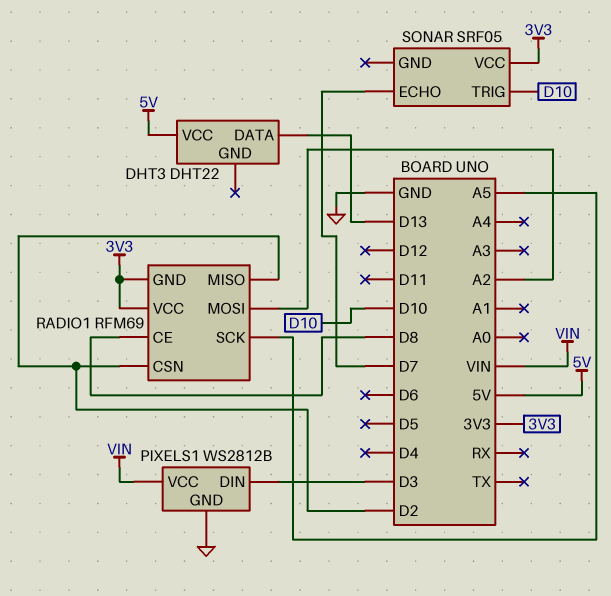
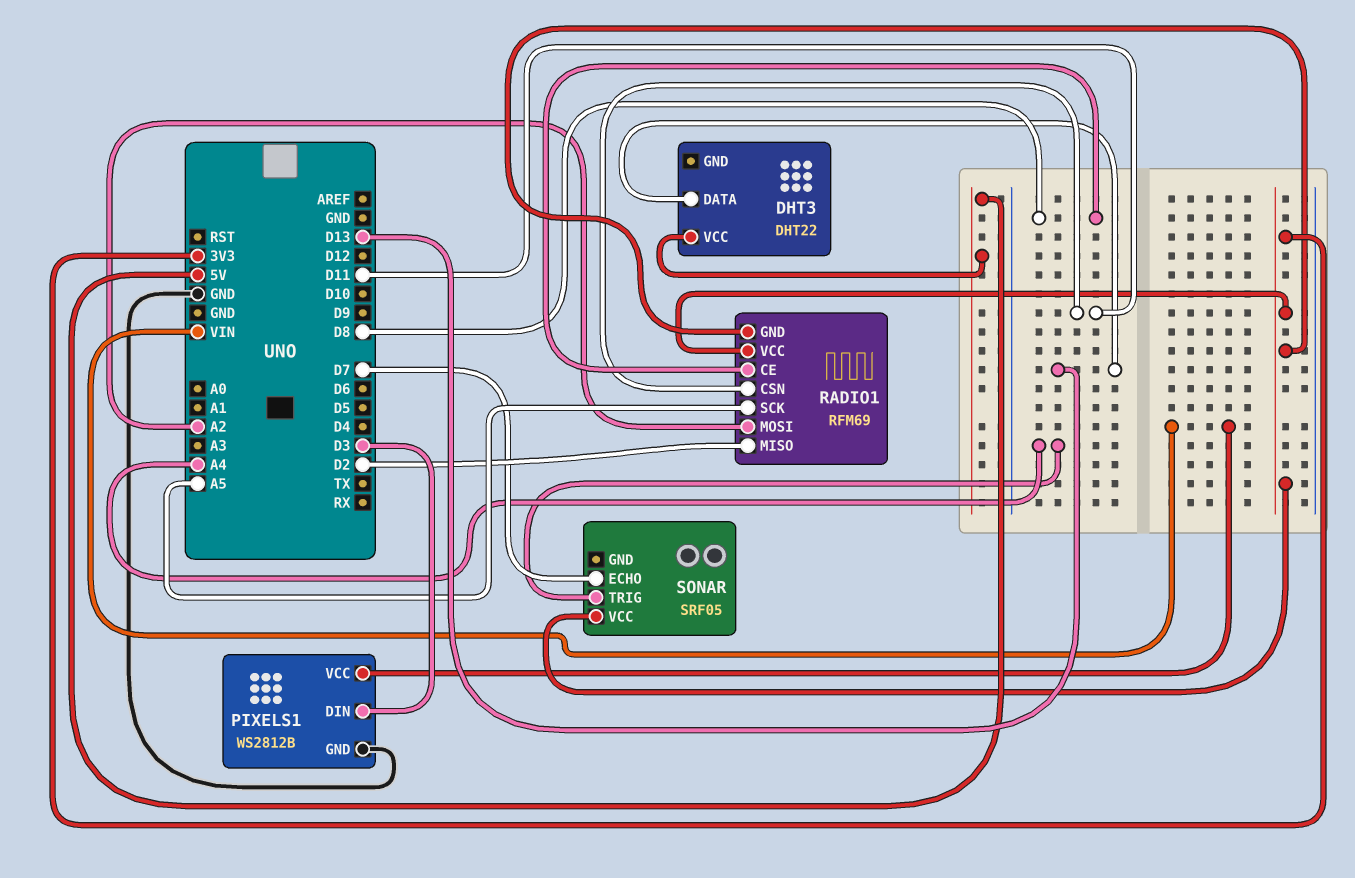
RADIO1 pin CSN: D2 -> D11
SONAR pin TRIG: D10 -> A4

